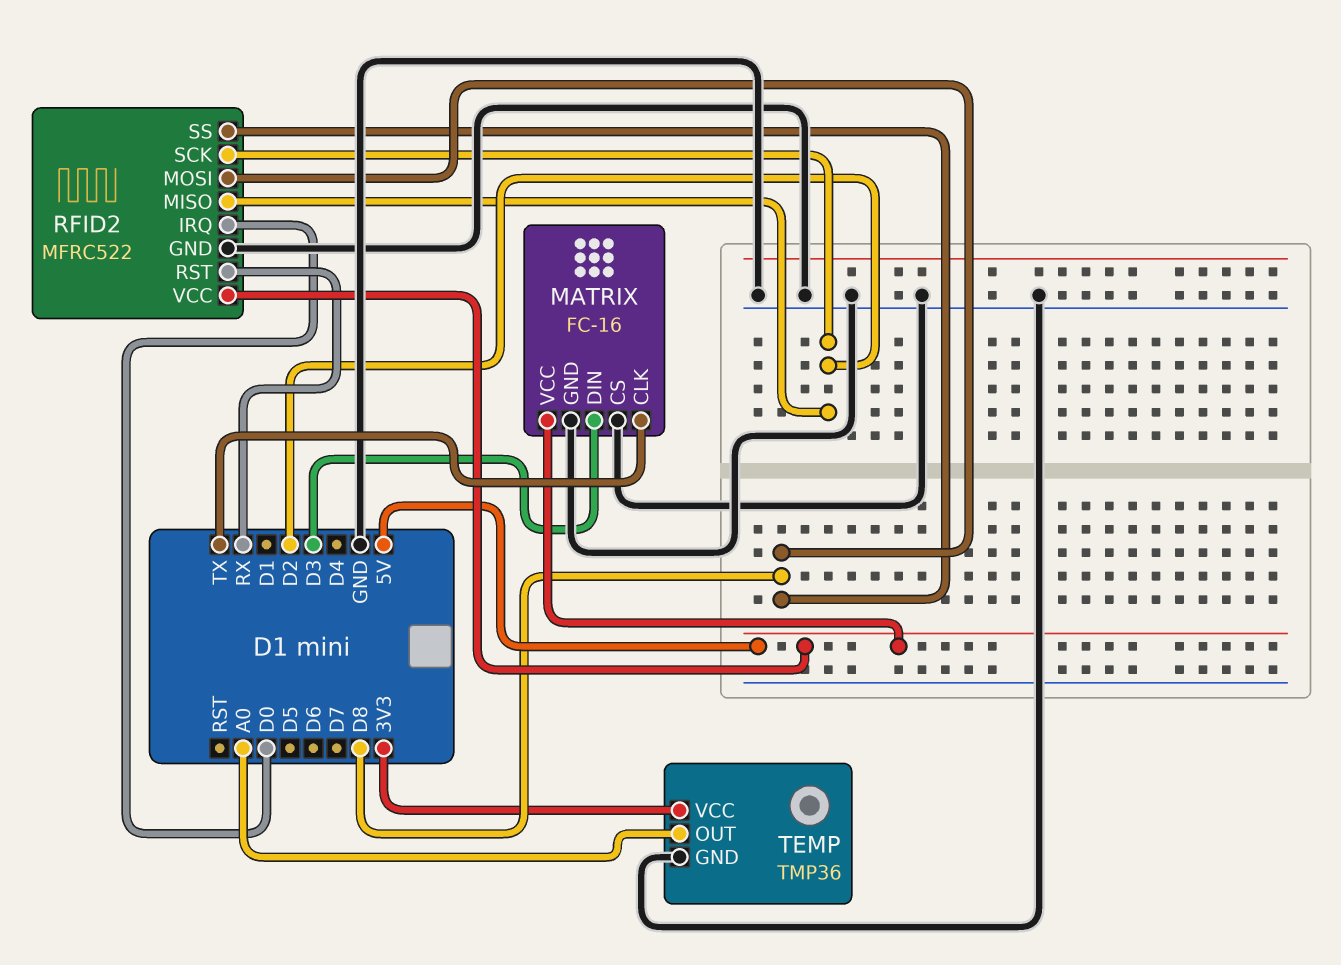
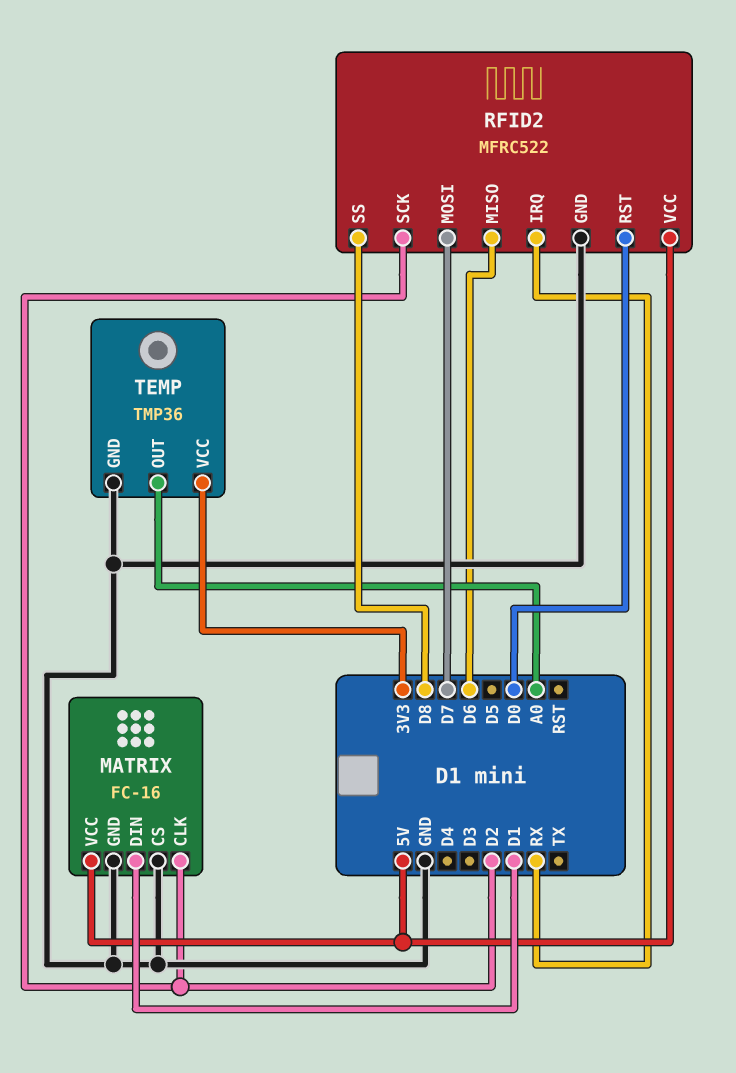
MATRIX pin CLK: TX -> D2
MATRIX pin DIN: D3 -> D1
RFID2 pin IRQ: D0 -> RX
RFID2 pin MISO: D2 -> D6
RFID2 pin MOSI: D8 -> D7
RFID2 pin RST: RX -> D0

